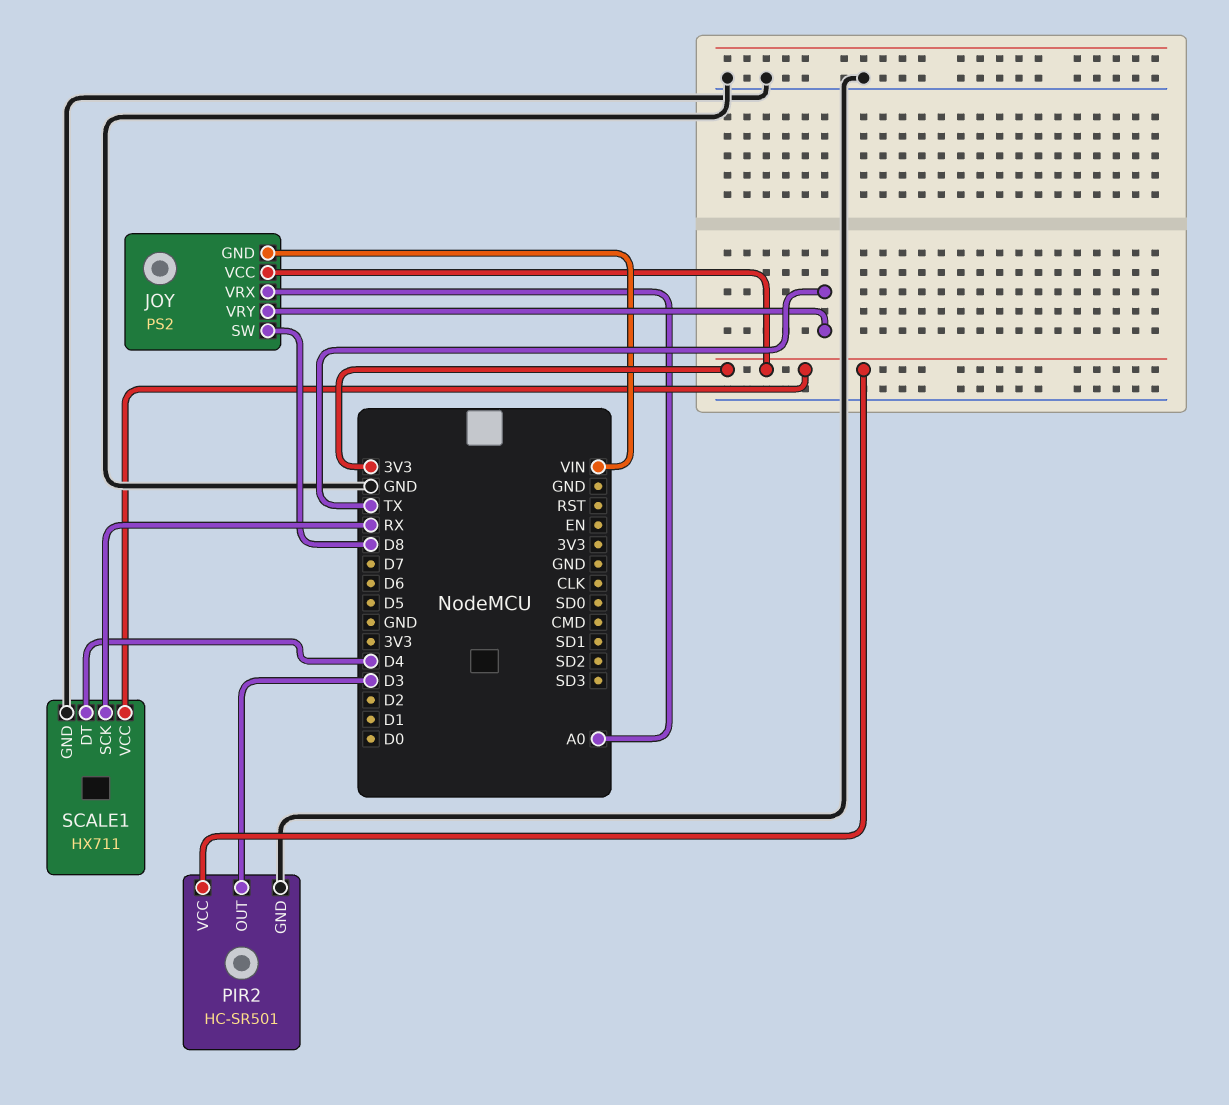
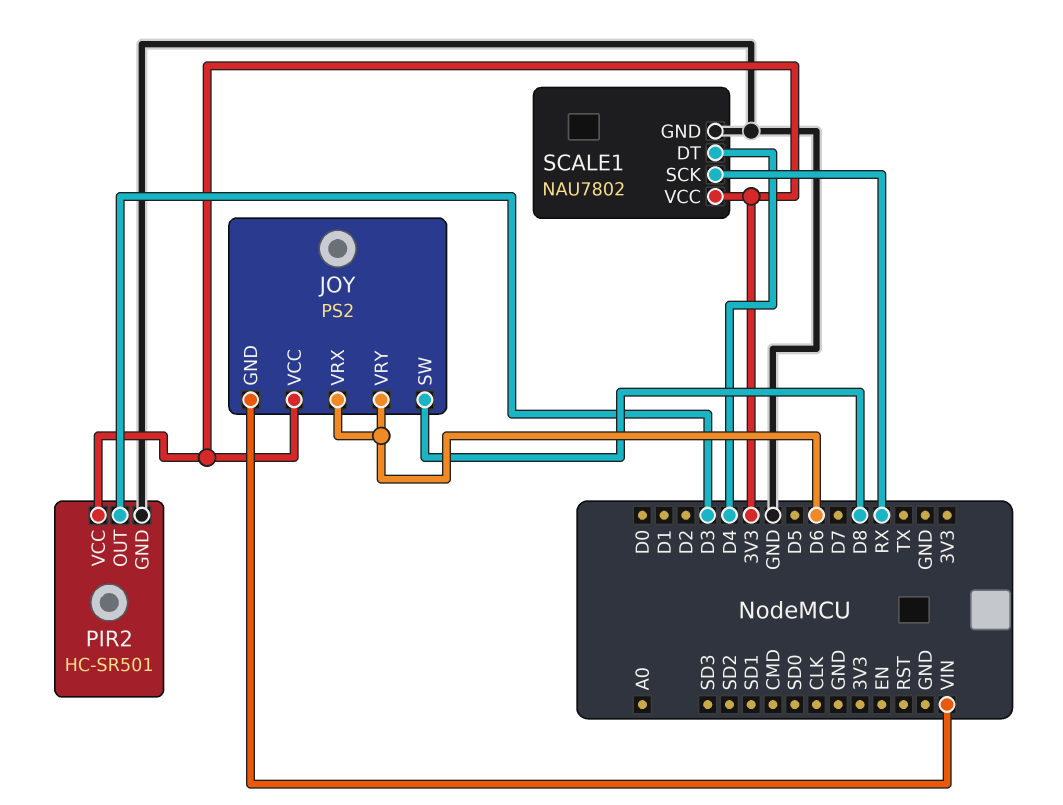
JOY pin VRX: A0 -> D6
JOY pin VRY: TX -> D6
SCALE1: HX711 -> NAU7802

